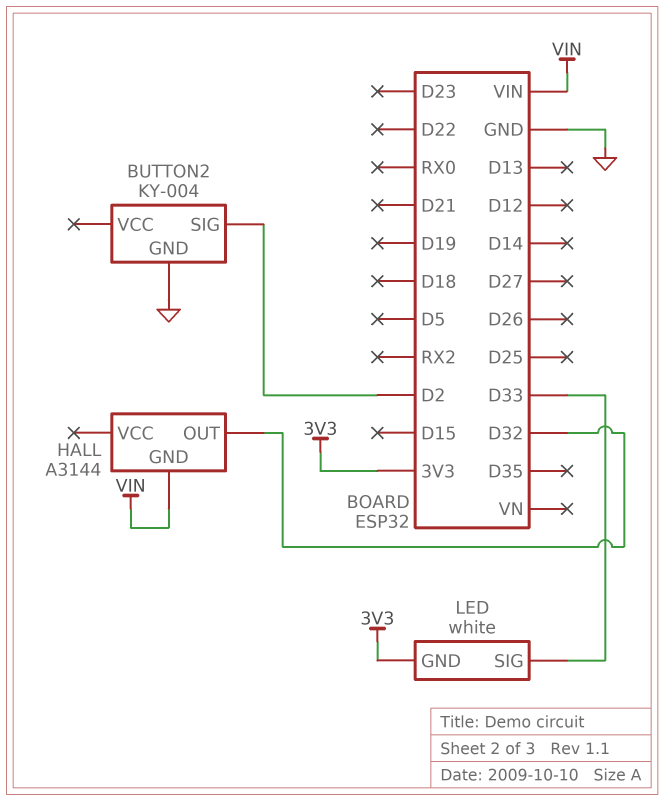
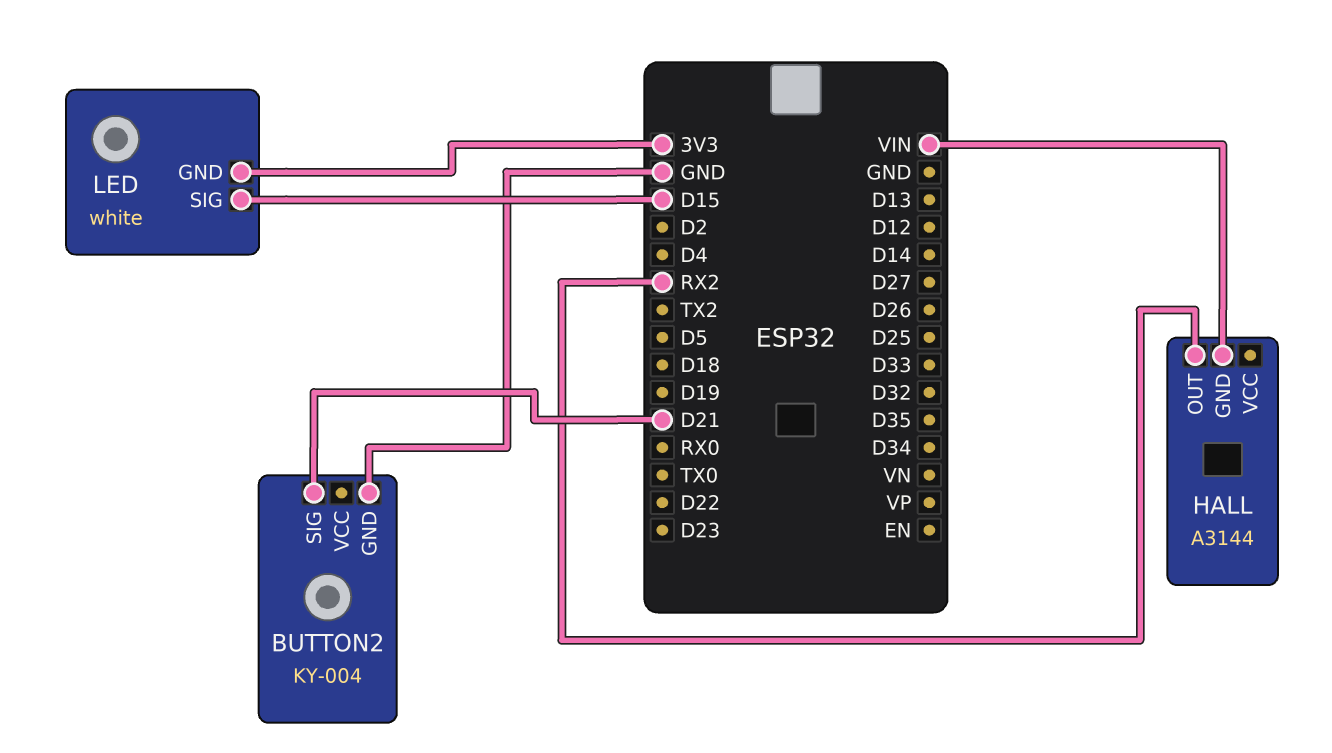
BUTTON2 pin SIG: D2 -> D21
HALL pin OUT: D32 -> RX2
LED pin SIG: D33 -> D15

